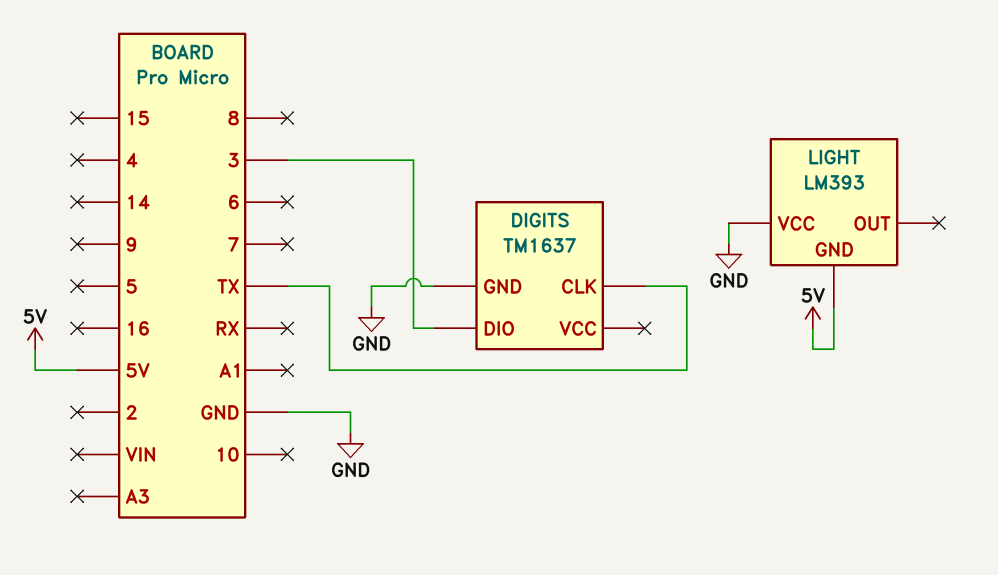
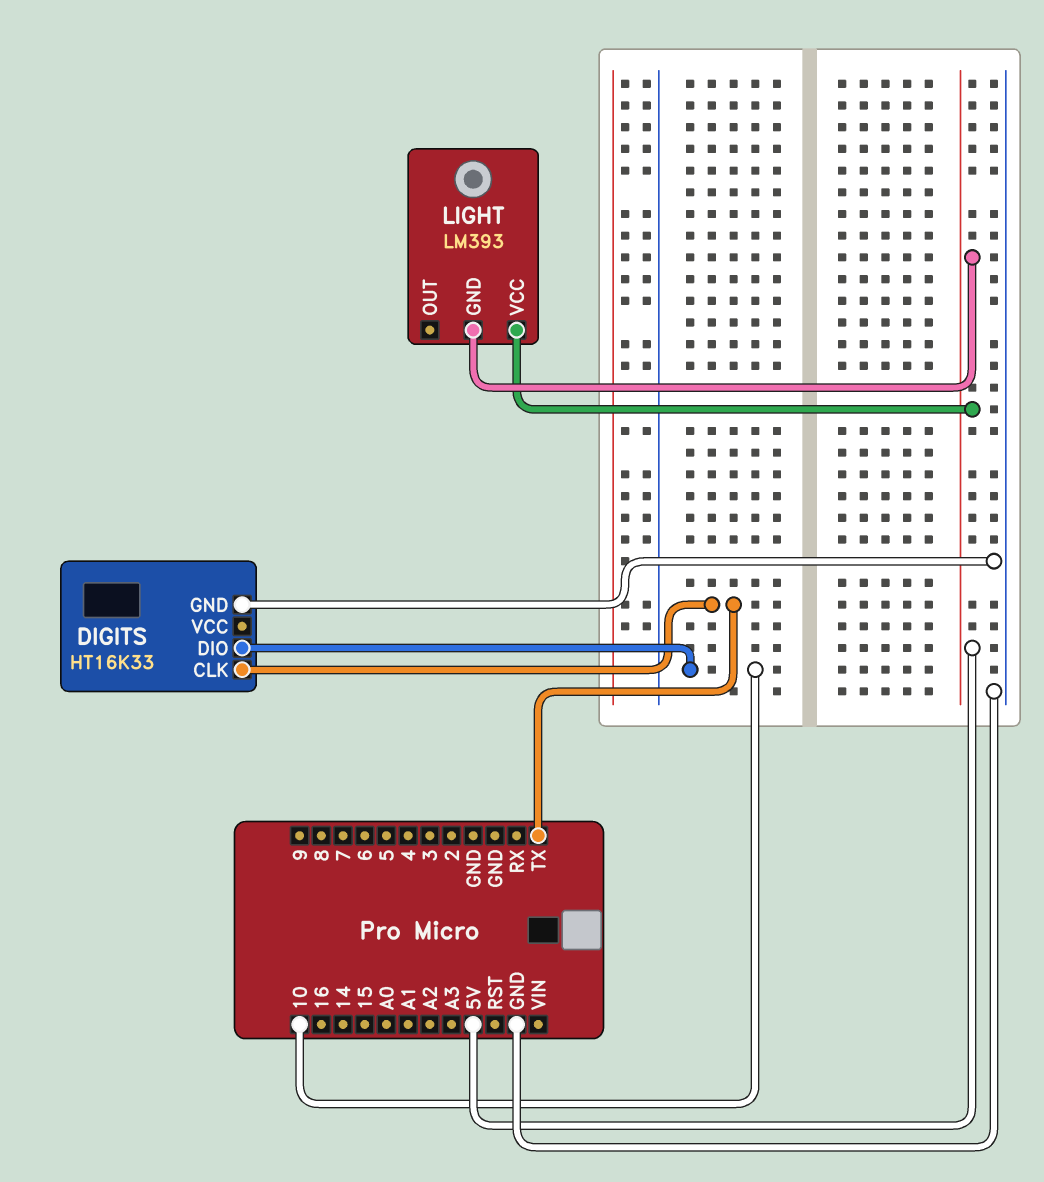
DIGITS: TM1637 -> HT16K33
DIGITS pin DIO: 3 -> 10
LIGHT pin VCC: GND -> 5V

